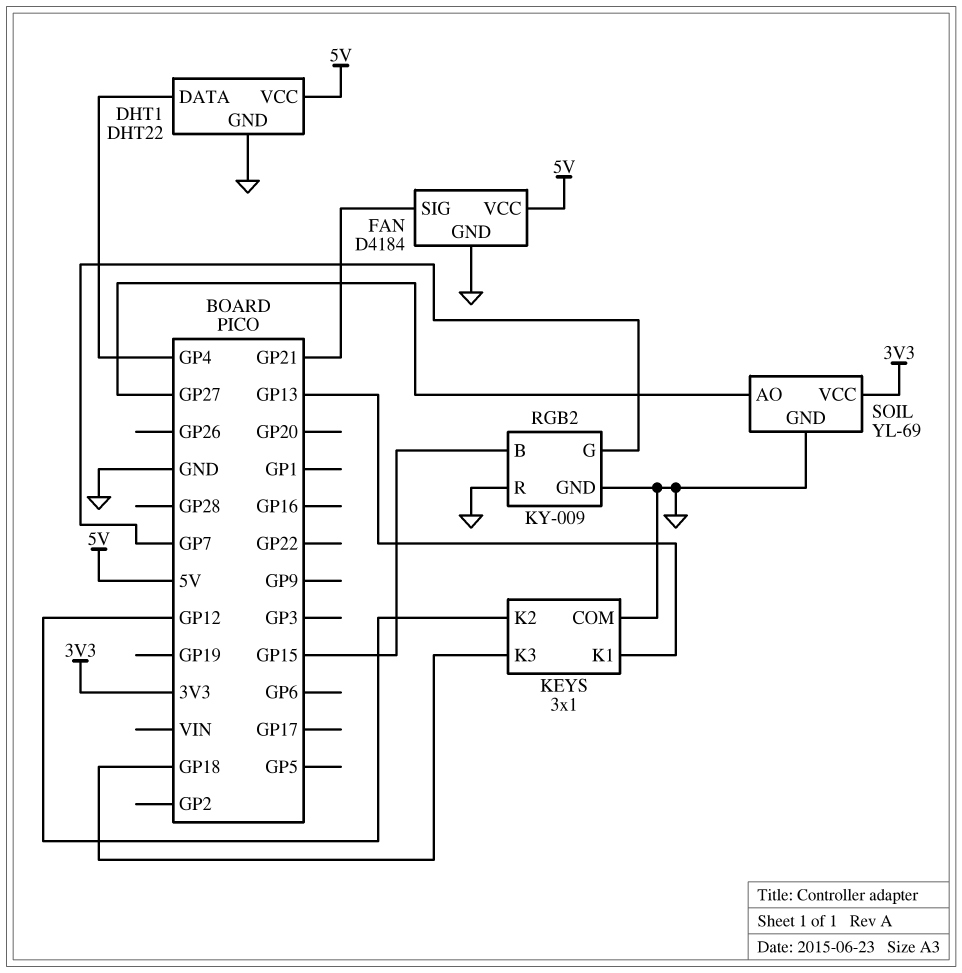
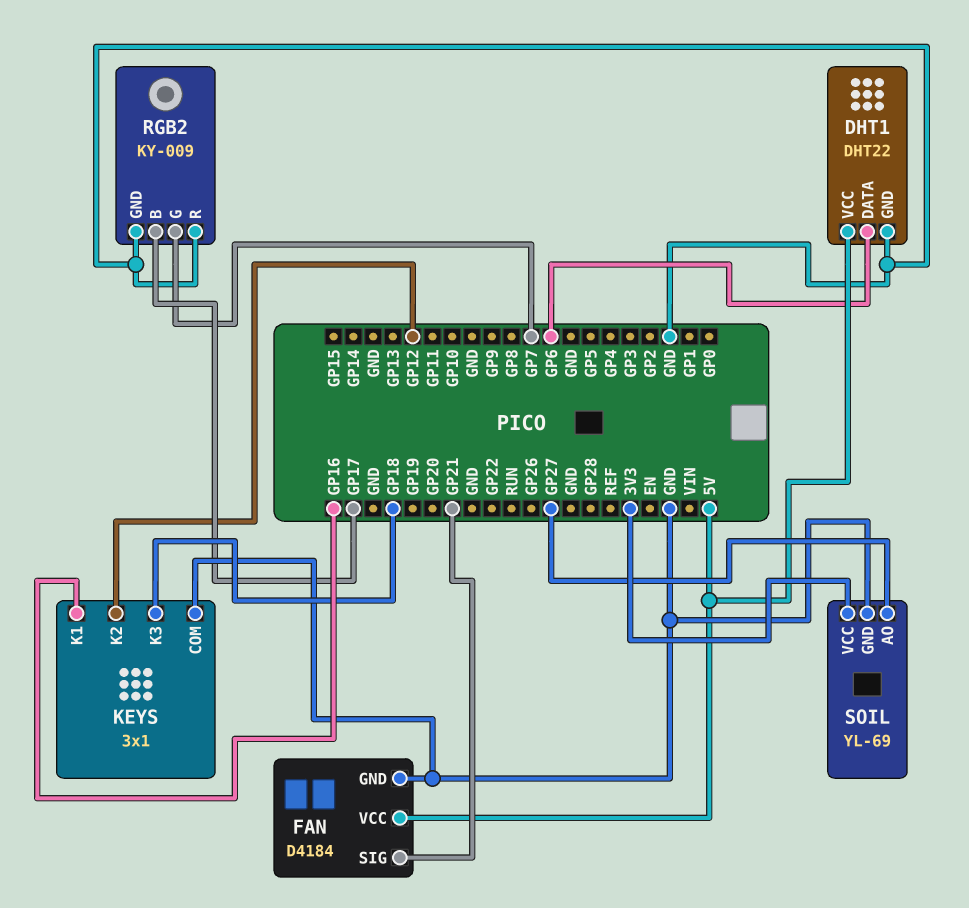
DHT1 pin DATA: GP4 -> GP6
KEYS pin K1: GP13 -> GP16
RGB2 pin B: GP15 -> GP17

